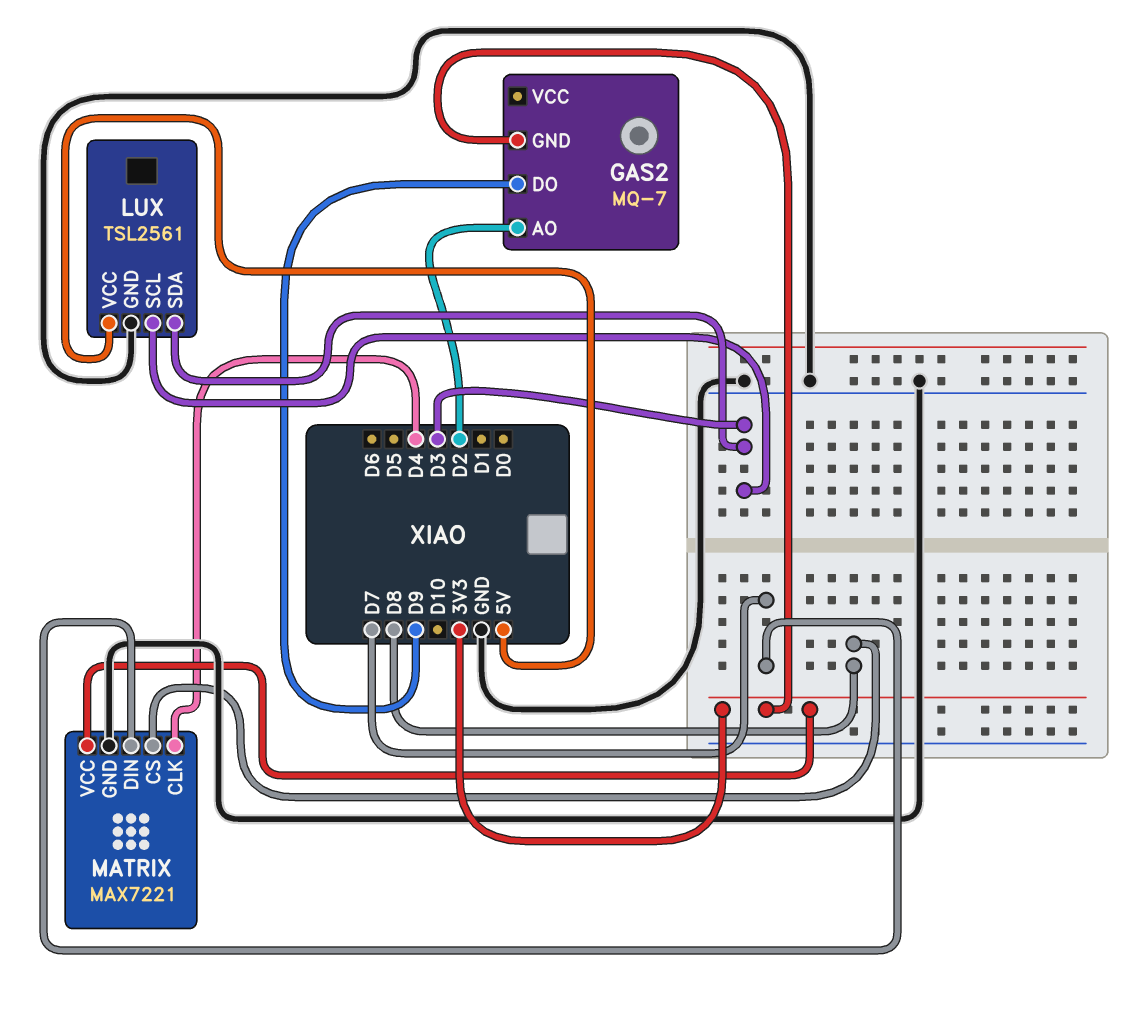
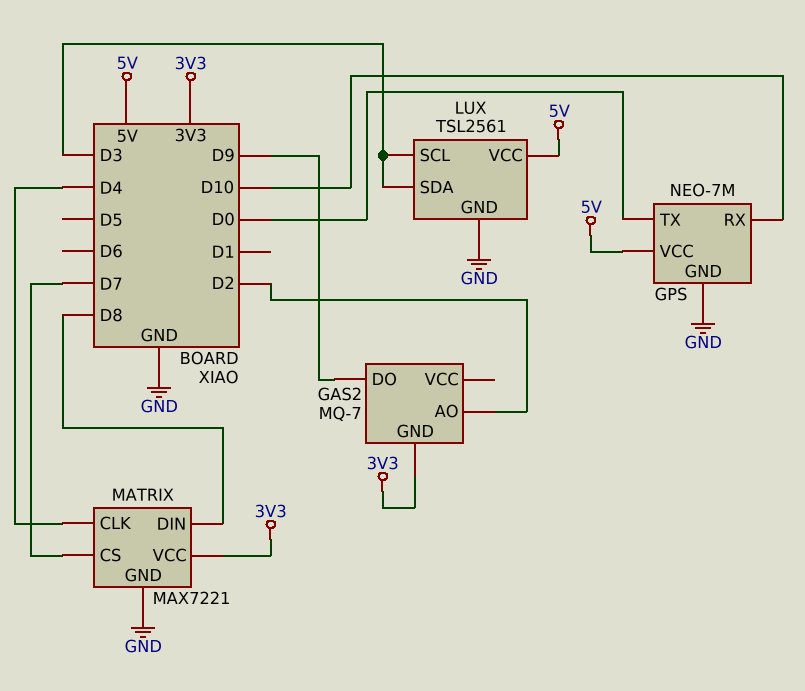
GPS: none -> NEO-7M
GPS pin GND: none -> GND
GPS pin RX: none -> D10
GPS pin TX: none -> D0
GPS pin VCC: none -> 5V
MATRIX pin CS: D8 -> D7
MATRIX pin DIN: D7 -> D8

